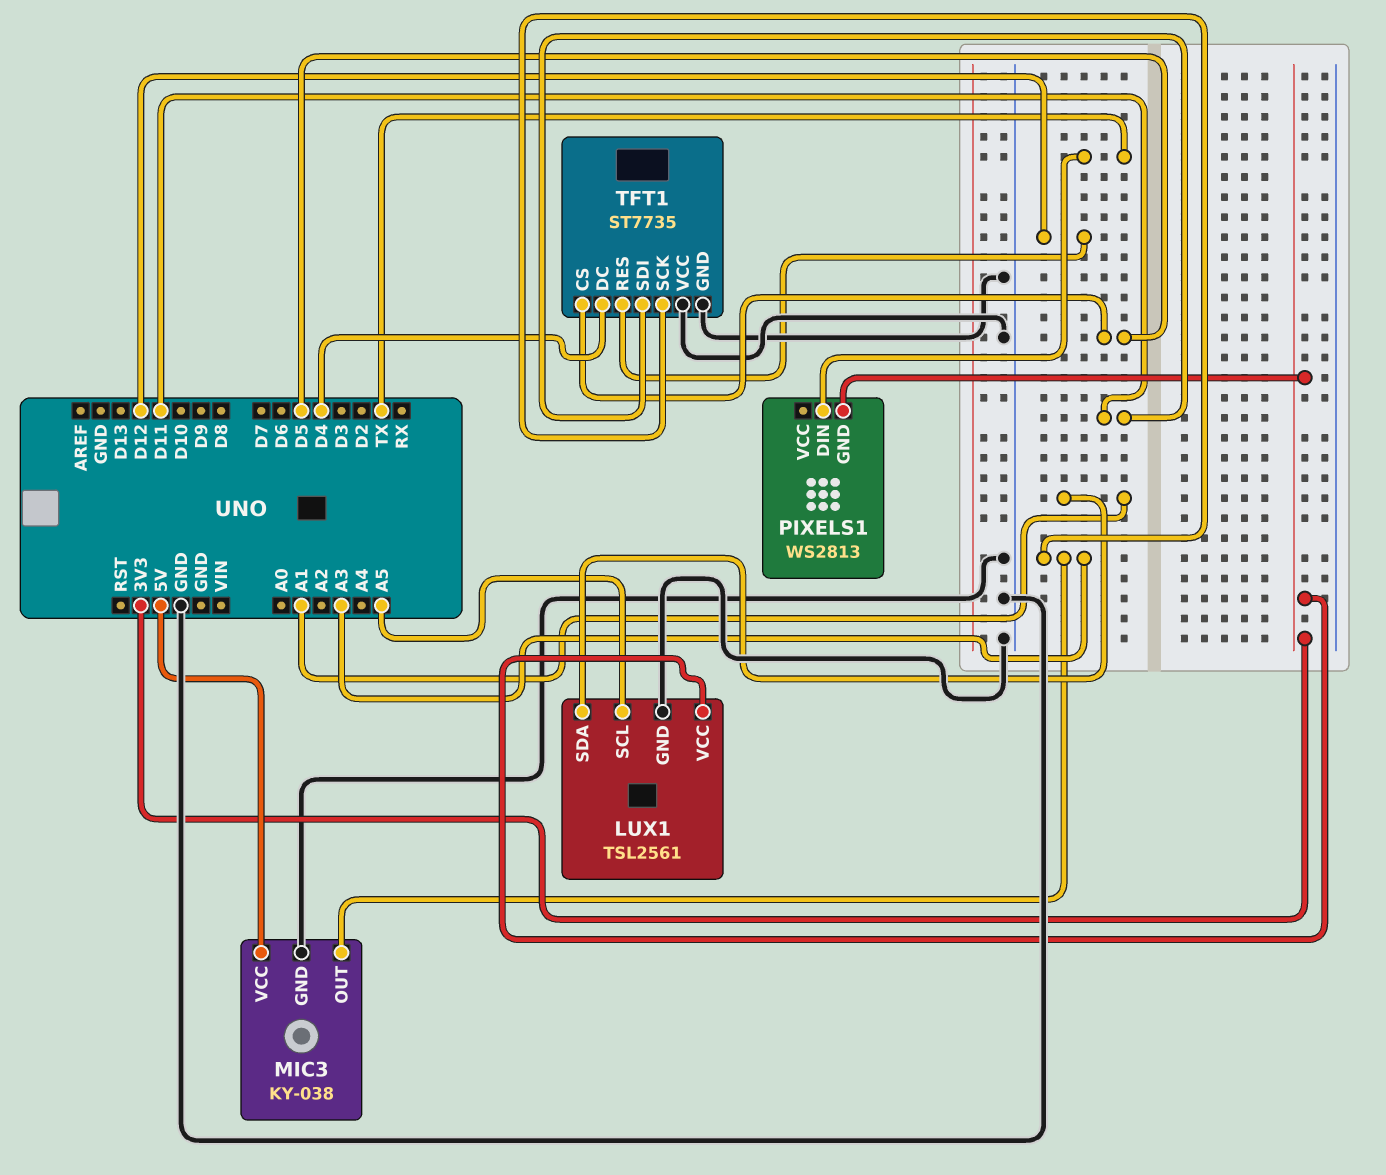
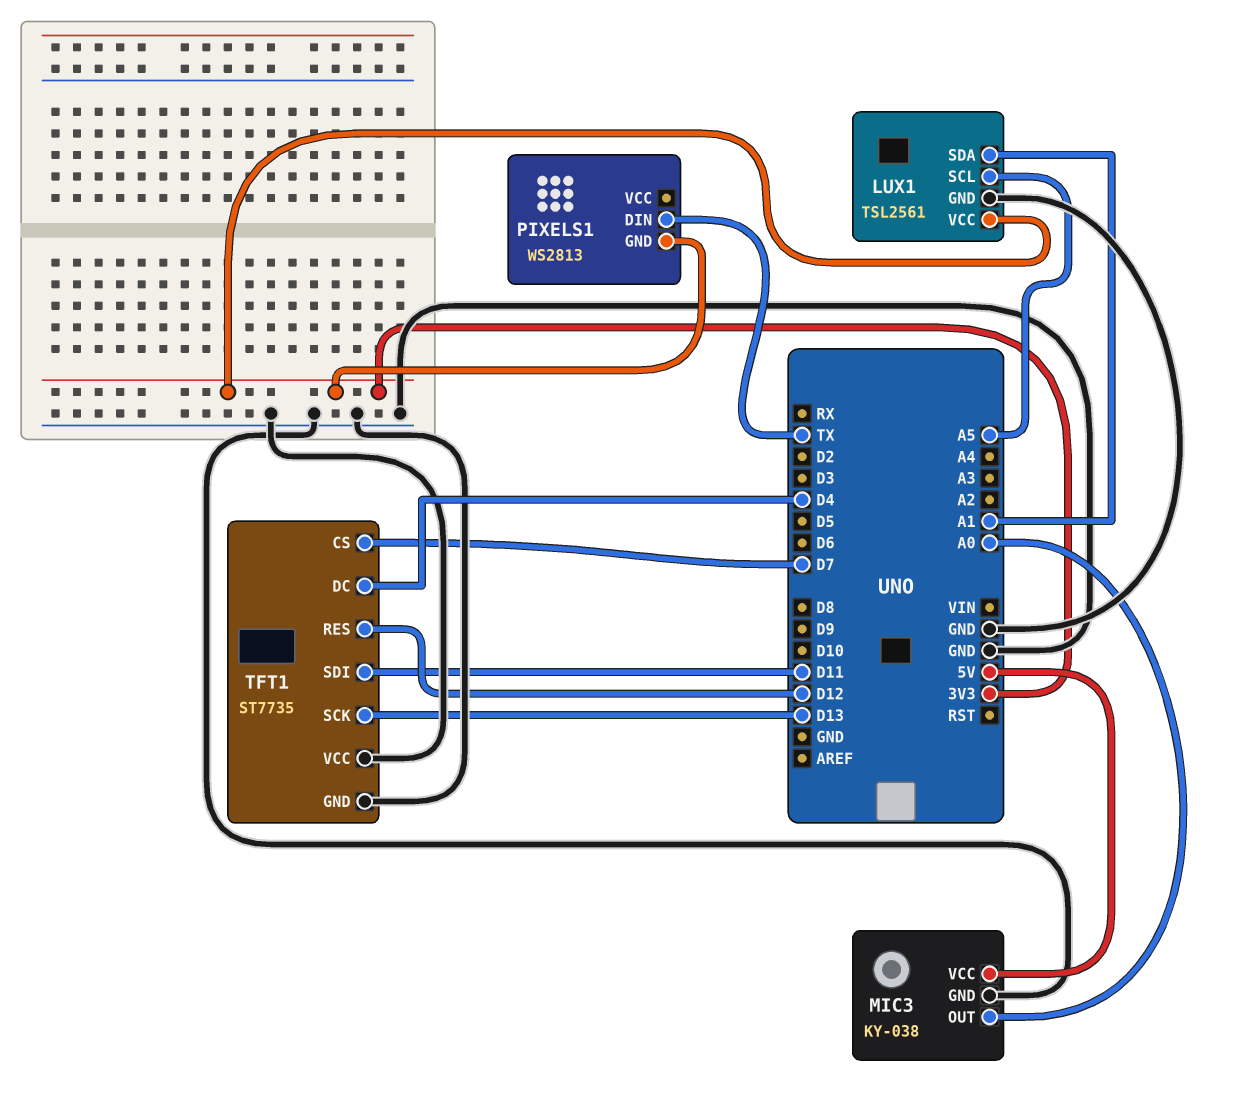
MIC3 pin OUT: A3 -> A0
TFT1 pin CS: D5 -> D7
TFT1 pin SCK: A3 -> D13

